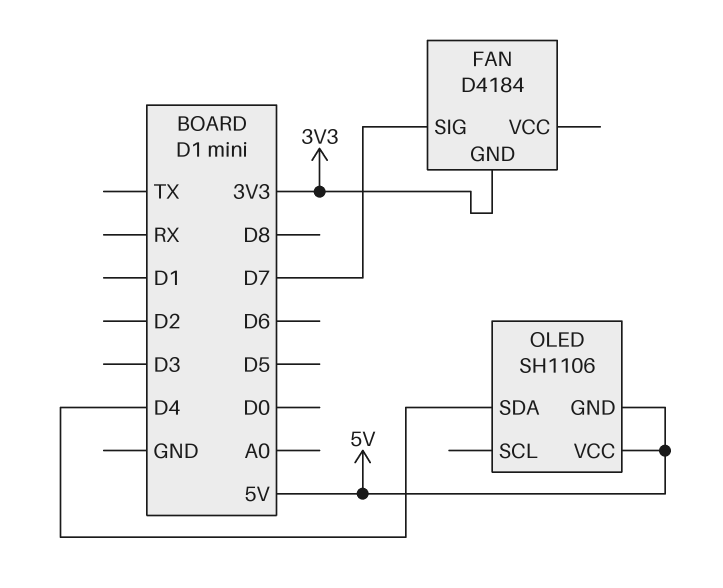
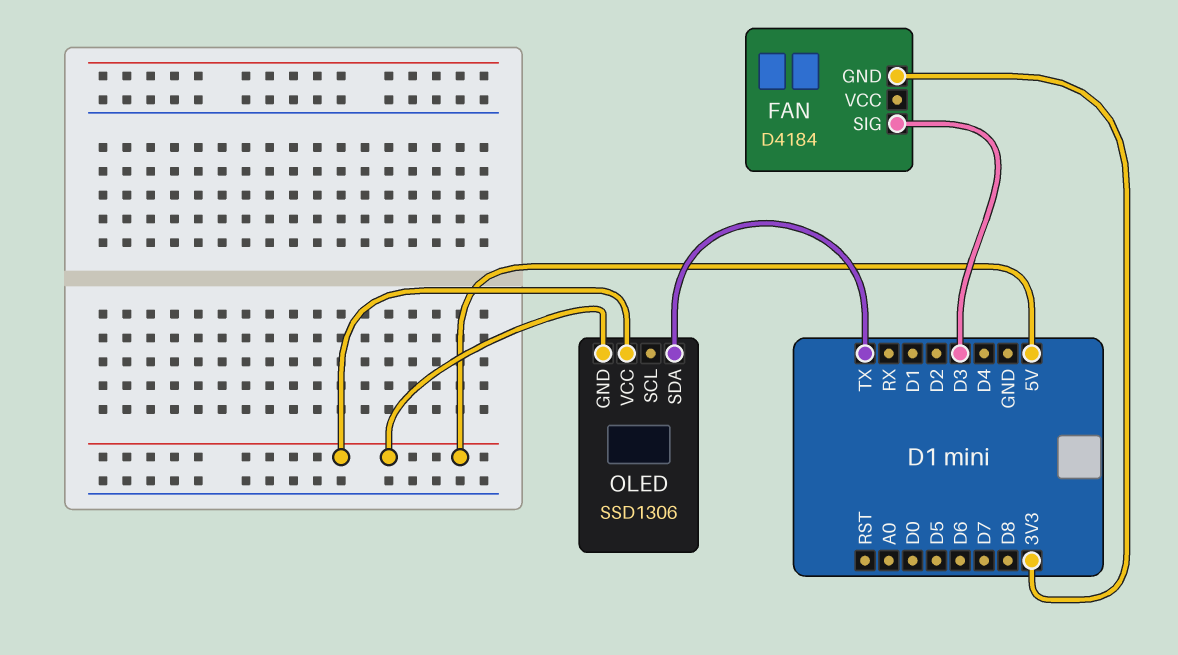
FAN pin SIG: D7 -> D3
OLED: SH1106 -> SSD1306
OLED pin SDA: D4 -> TX

